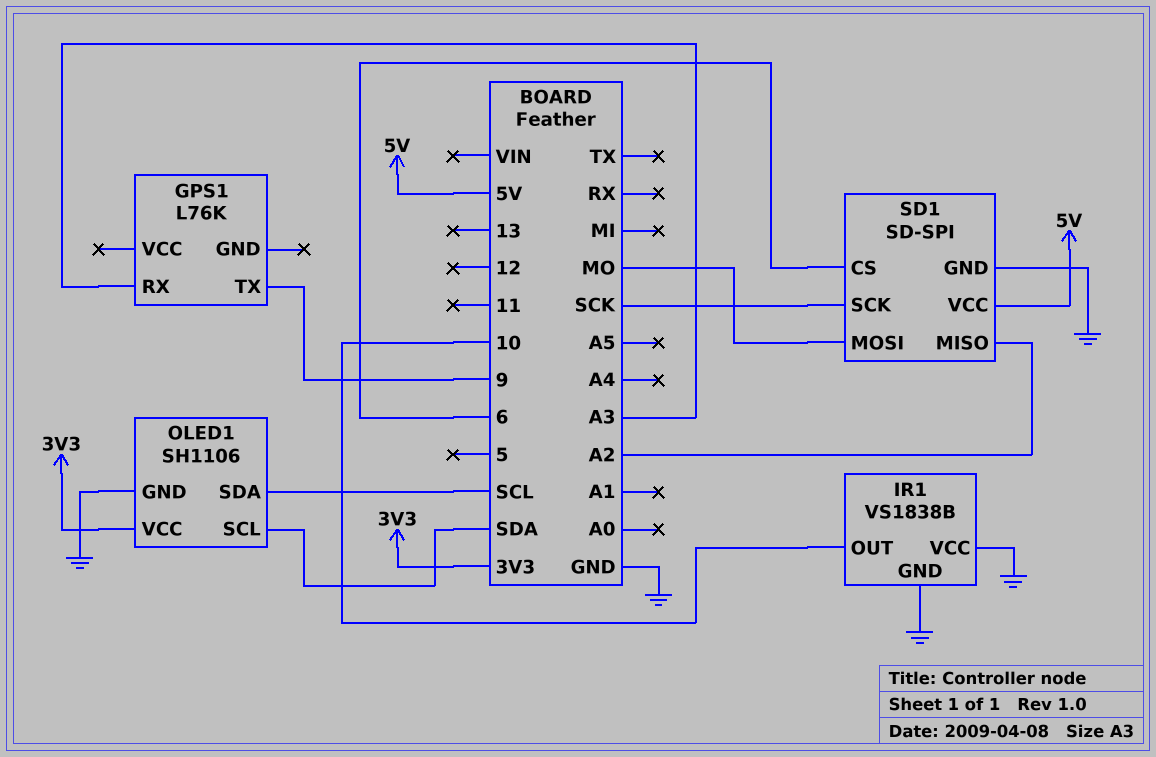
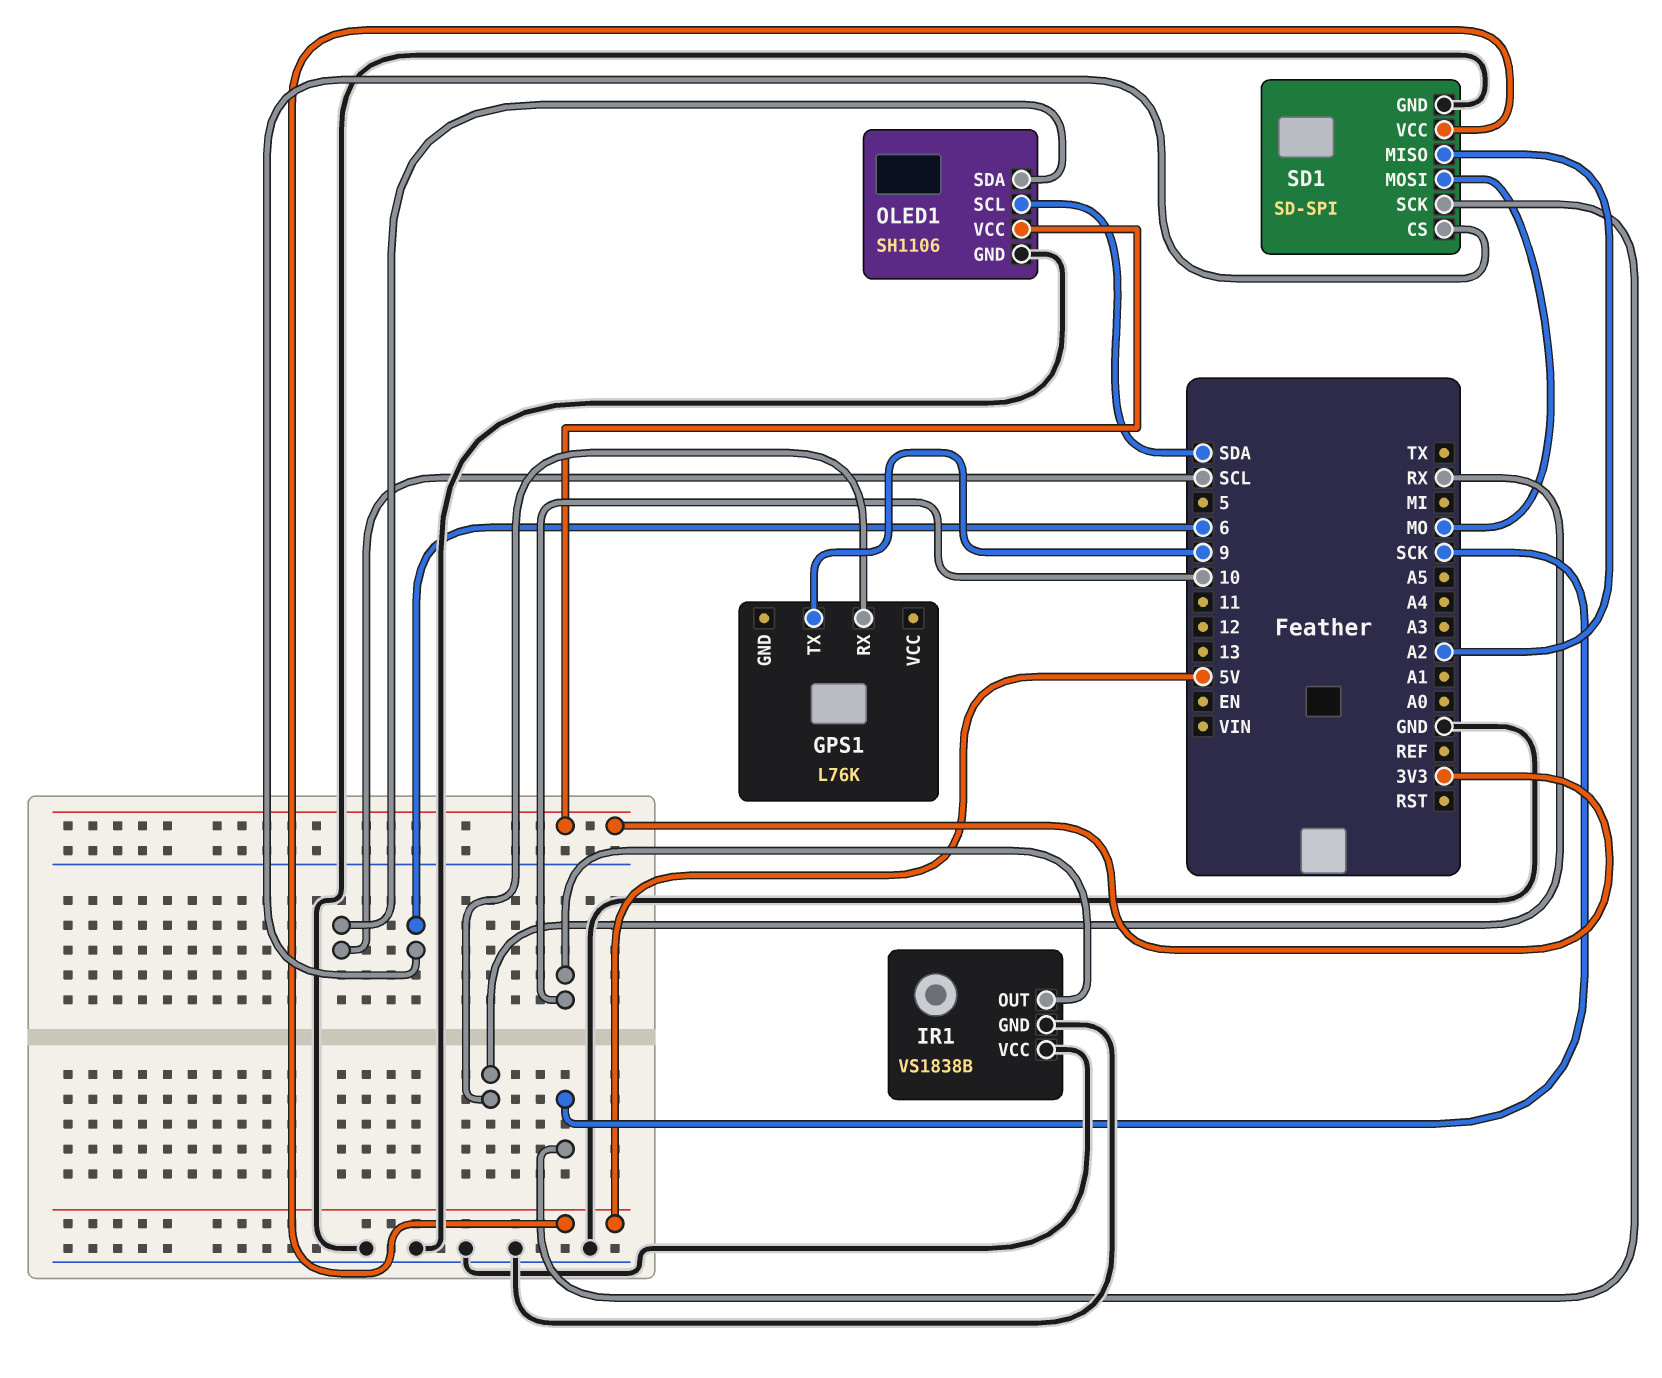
GPS1 pin RX: A3 -> RX

